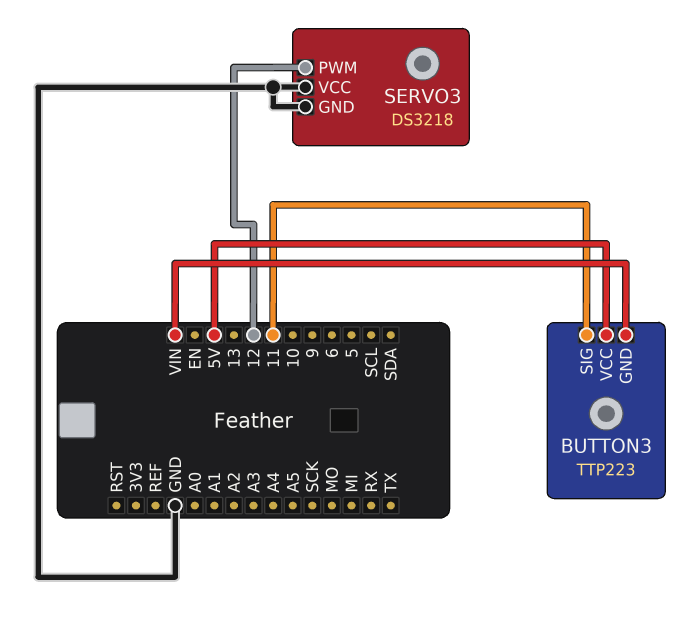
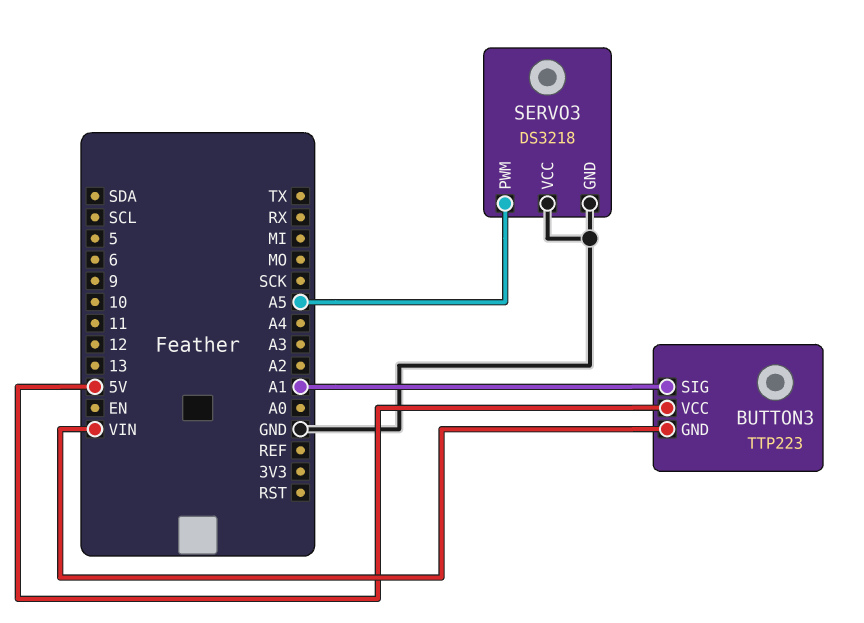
BUTTON3 pin SIG: 11 -> A1
SERVO3 pin PWM: 12 -> A5

